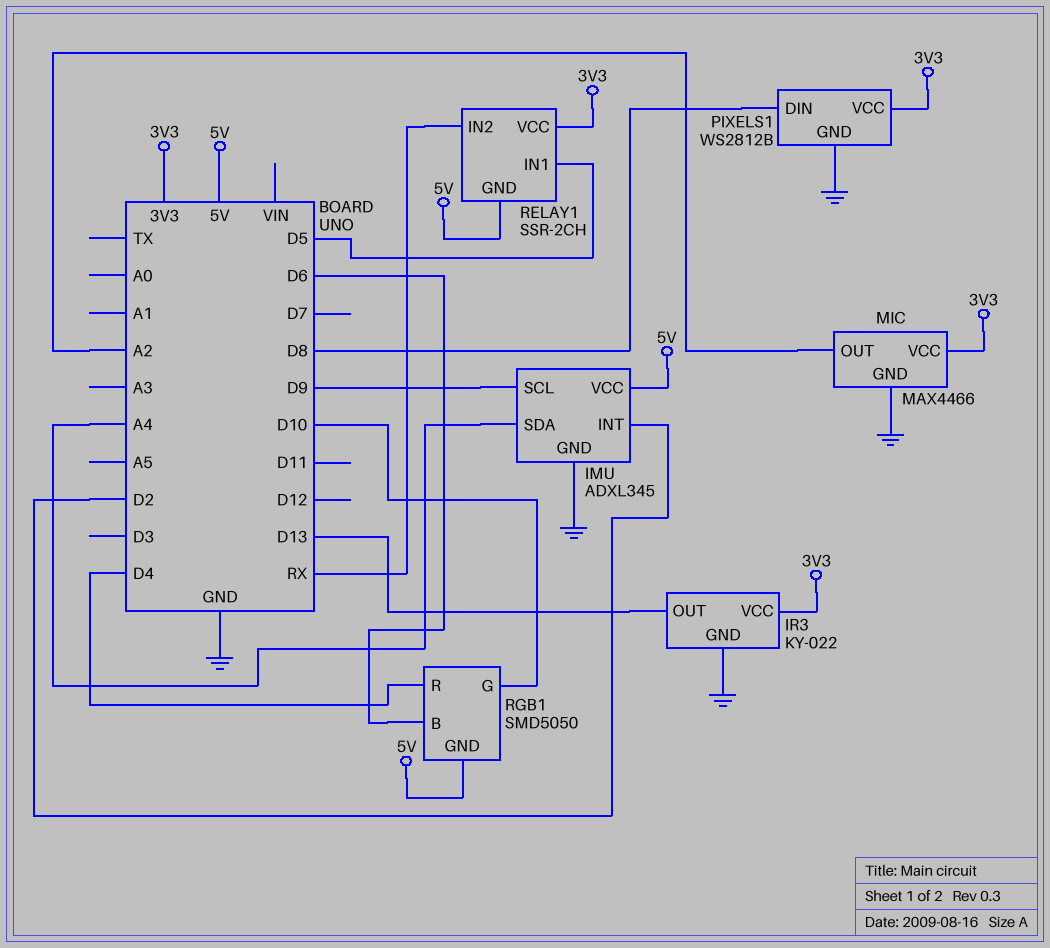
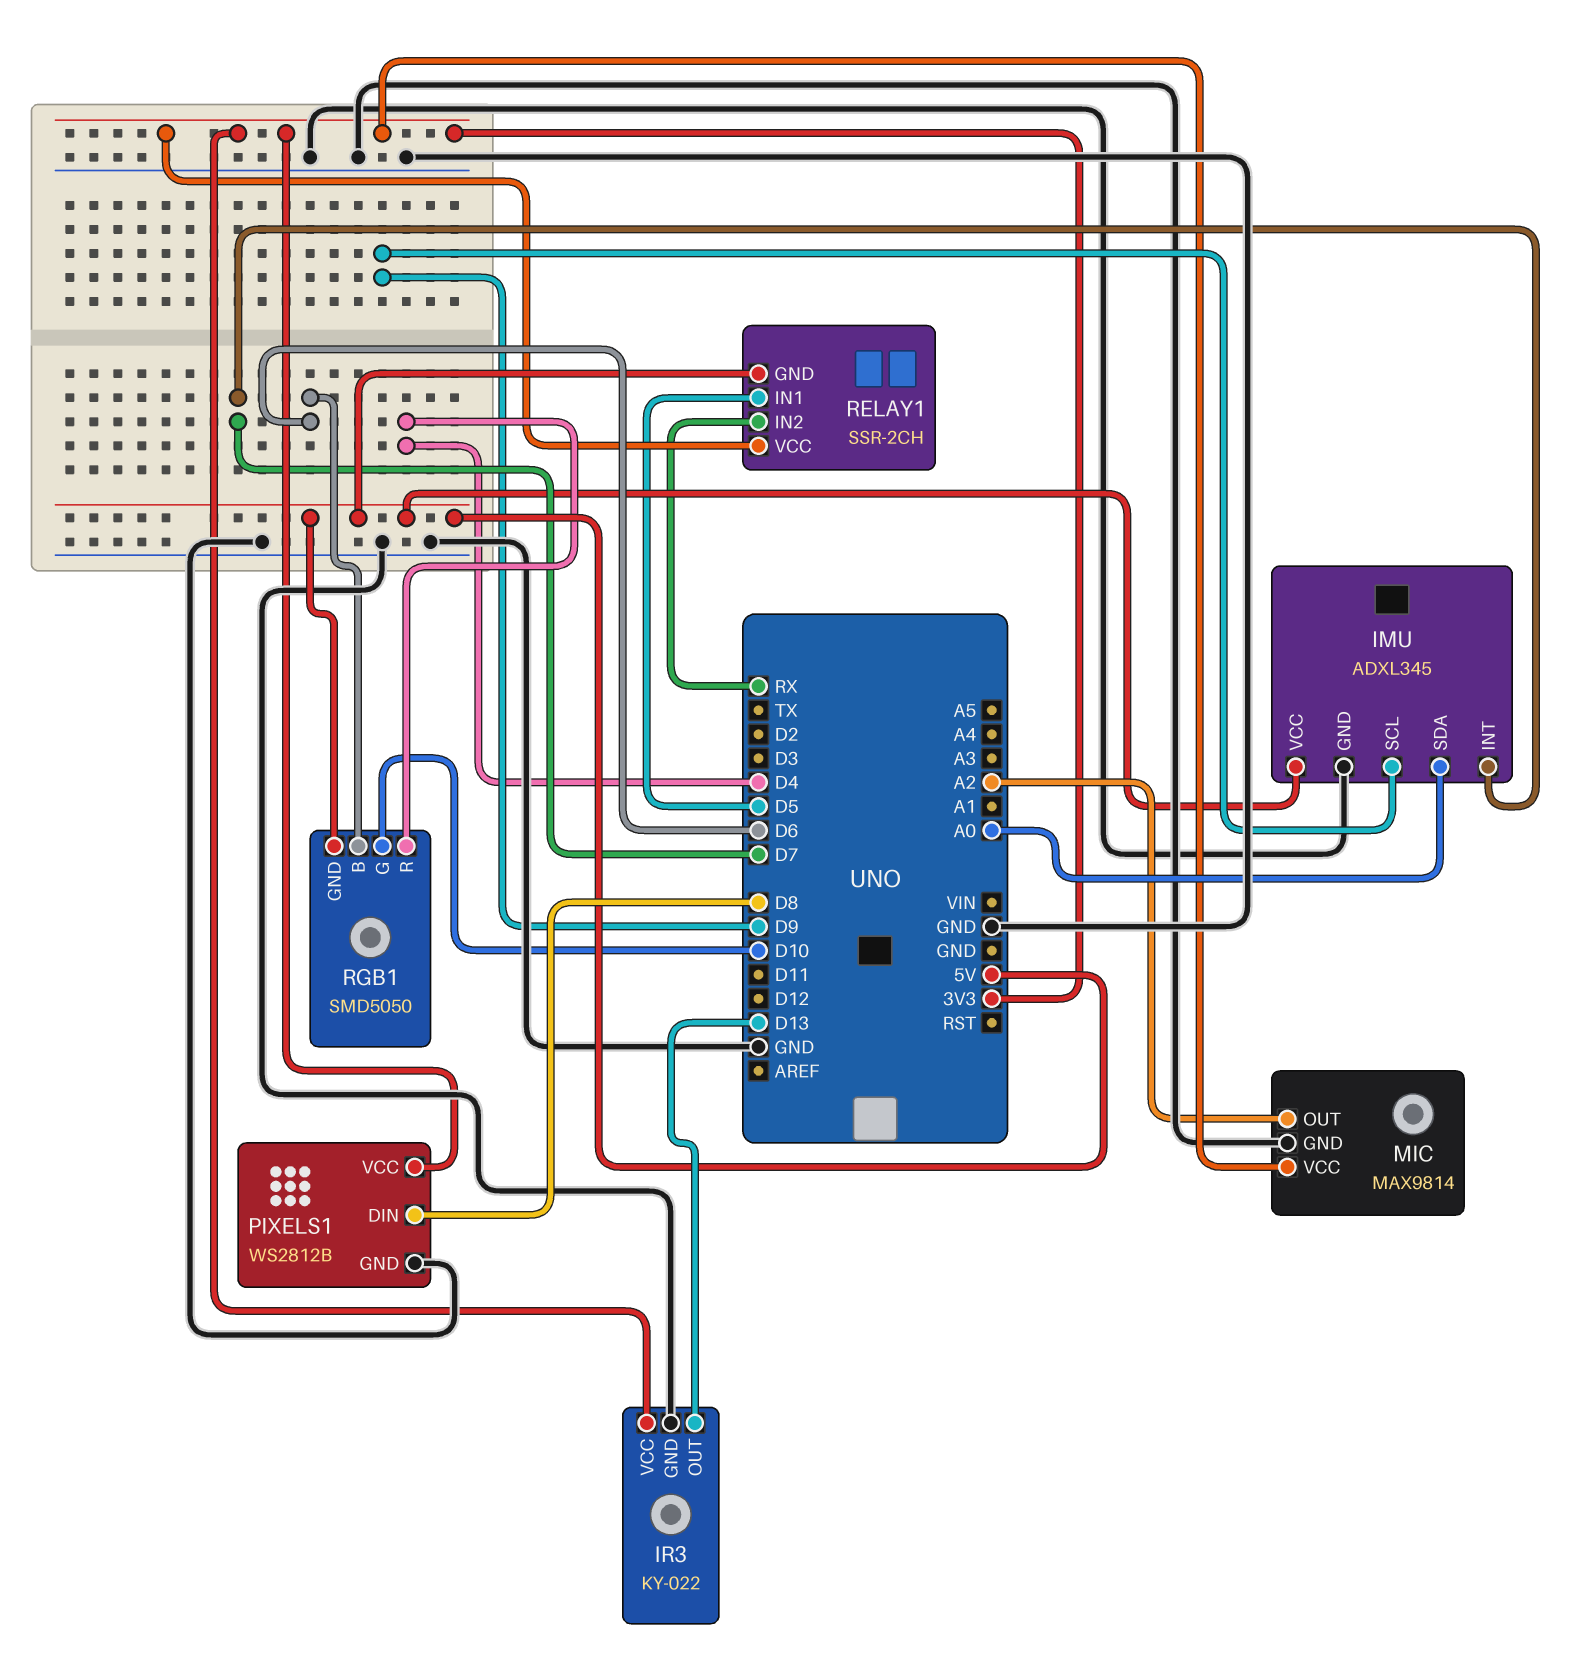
IMU pin INT: D2 -> D7
IMU pin SDA: A4 -> A0
MIC: MAX4466 -> MAX9814

